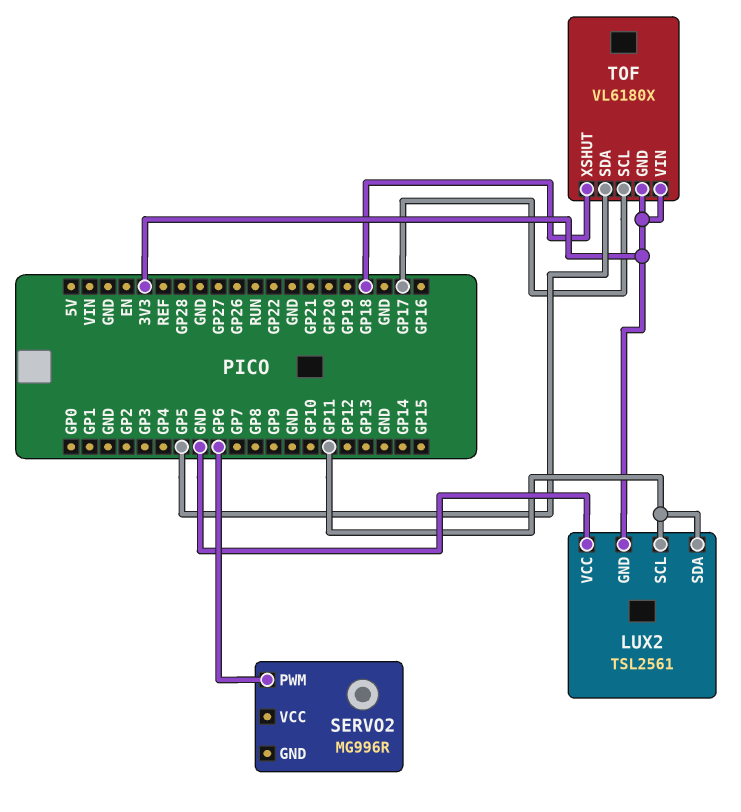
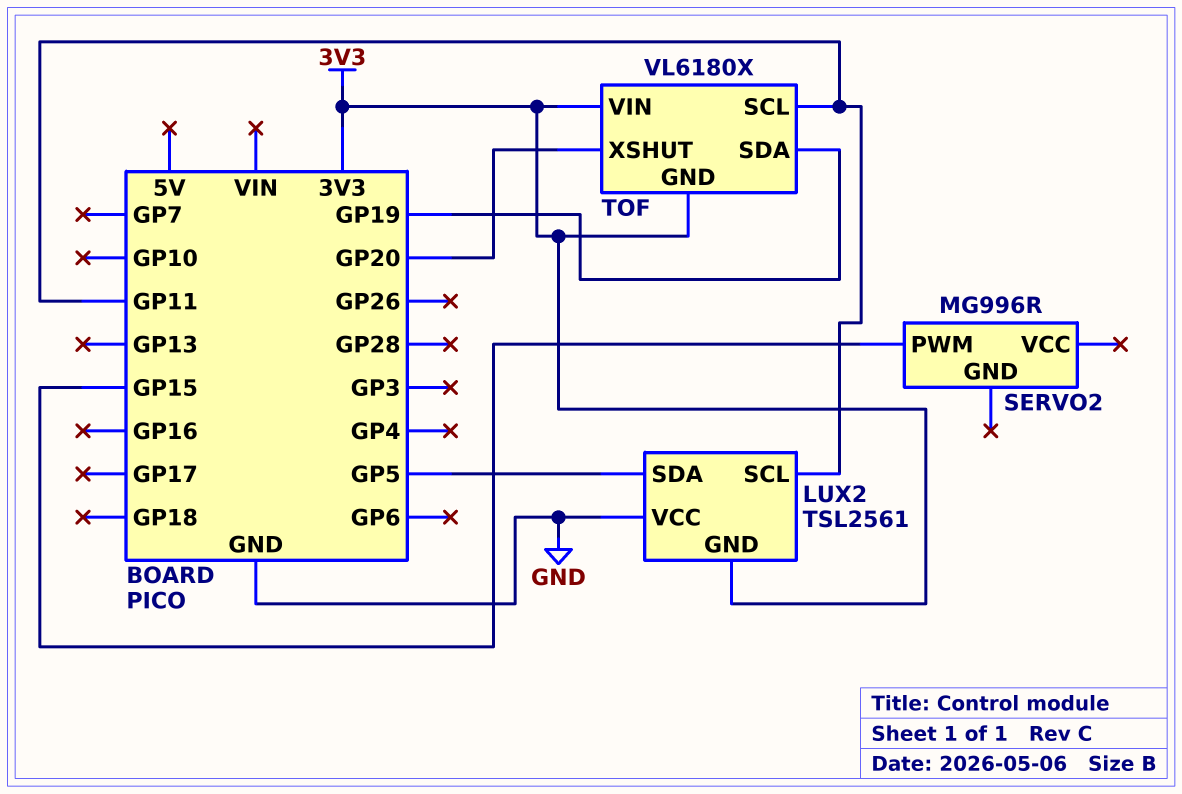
LUX2 pin SDA: GP11 -> GP5
SERVO2 pin PWM: GP6 -> GP15
TOF pin SCL: GP17 -> GP11
TOF pin SDA: GP5 -> GP19
TOF pin XSHUT: GP18 -> GP20

